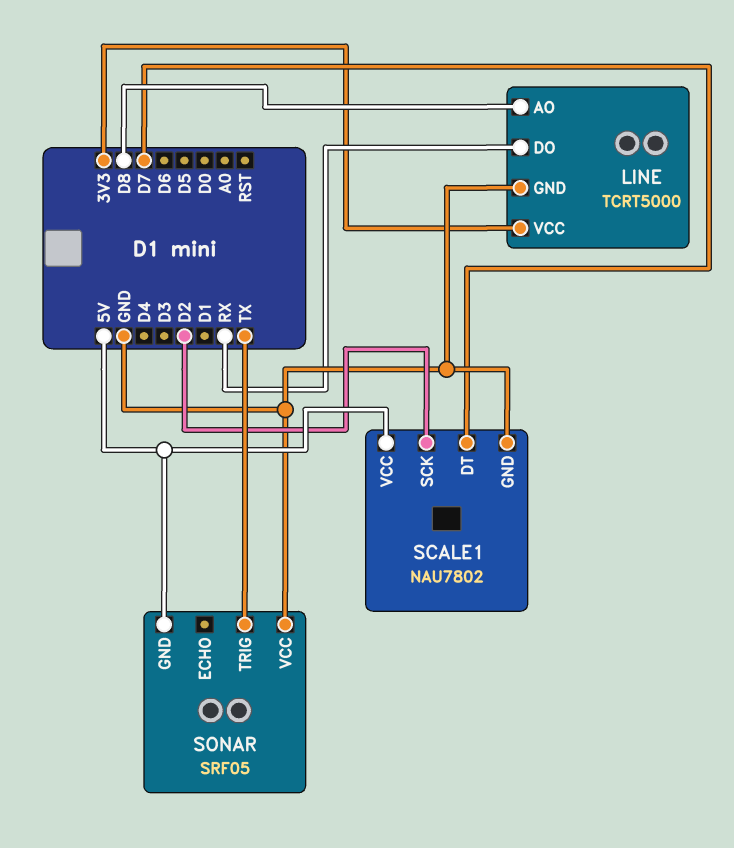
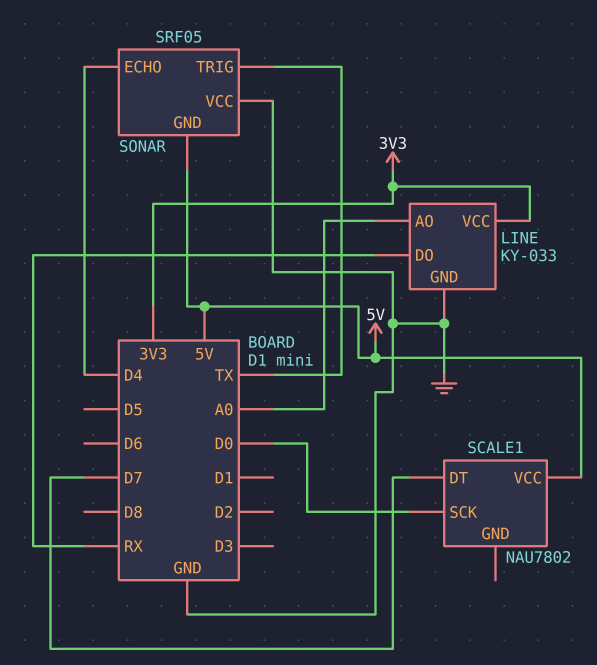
LINE: TCRT5000 -> KY-033
LINE pin AO: D8 -> A0
SCALE1 pin GND: GND -> none
SCALE1 pin SCK: D2 -> D0
SONAR pin ECHO: none -> D4

